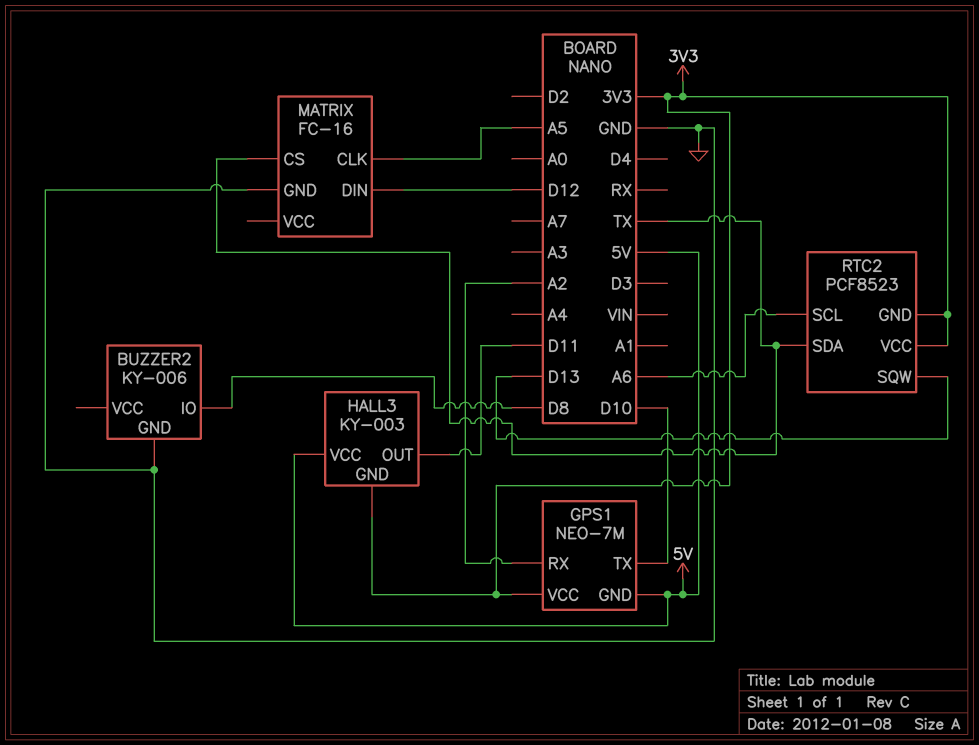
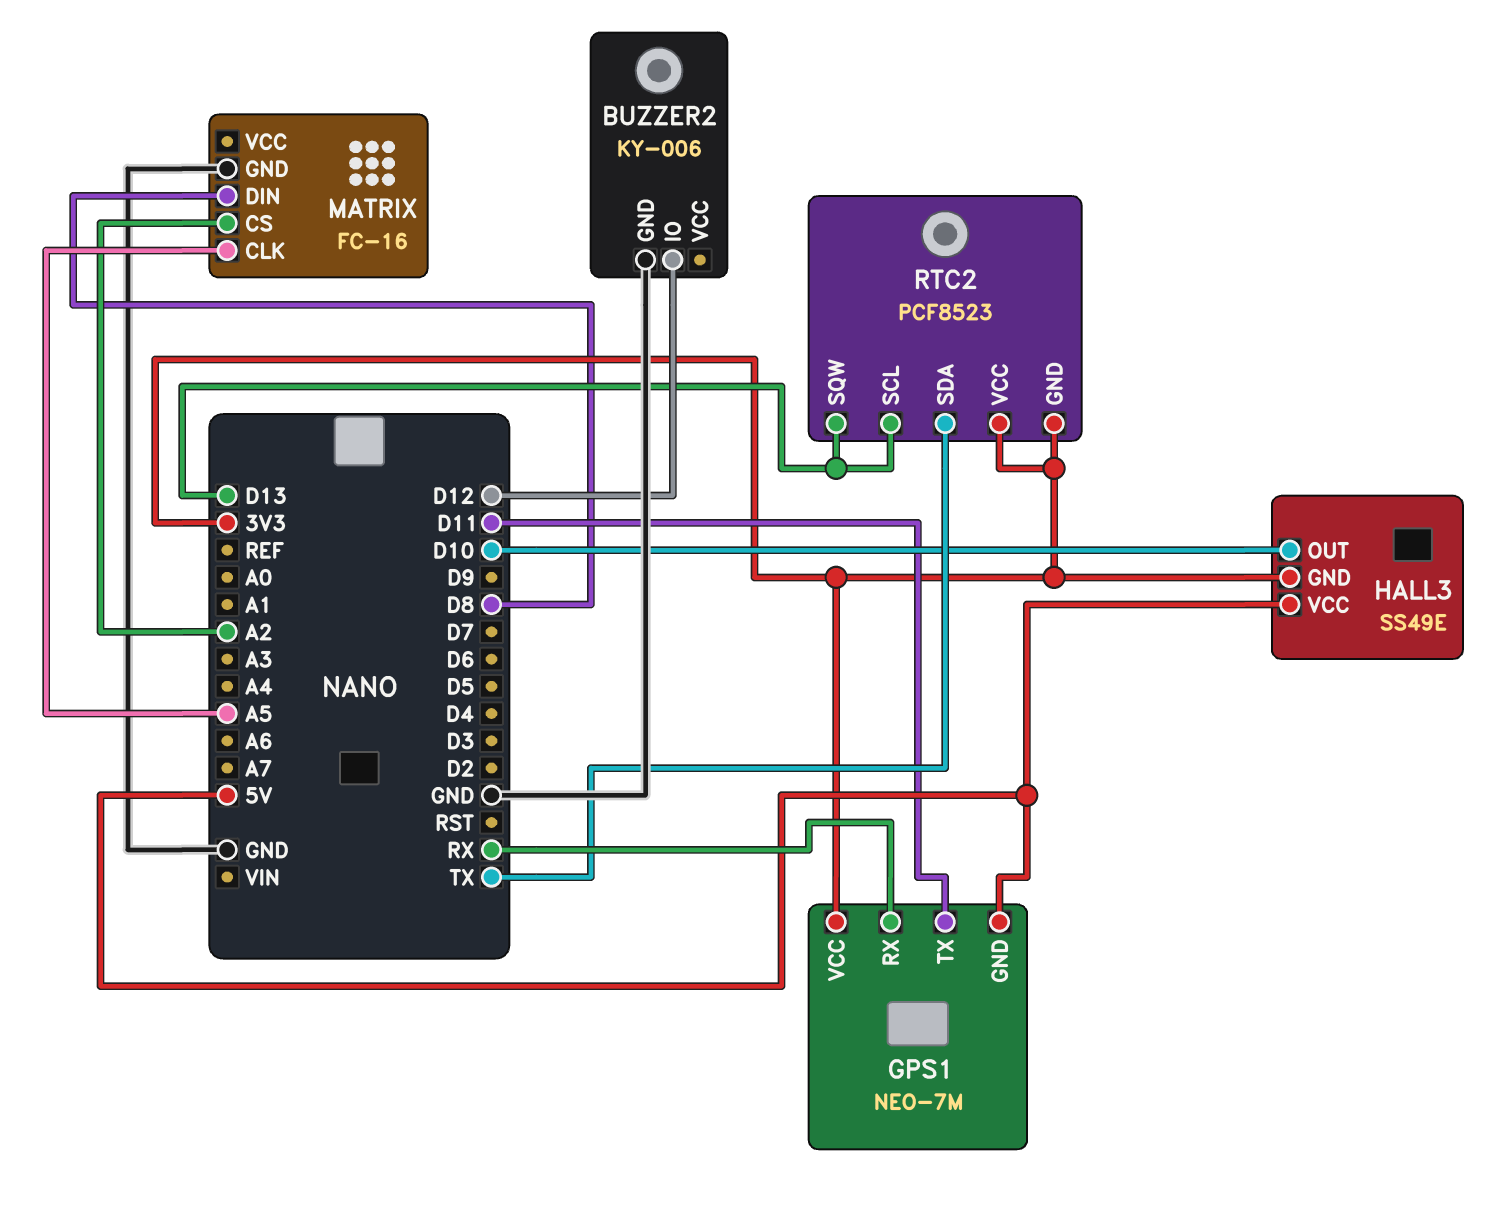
BUZZER2 pin IO: D8 -> D12
GPS1 pin RX: A2 -> RX
GPS1 pin TX: D10 -> D11
HALL3: KY-003 -> SS49E
HALL3 pin OUT: D11 -> D10
MATRIX pin CS: TX -> A2
MATRIX pin DIN: D12 -> D8
RTC2 pin SCL: A6 -> D13

